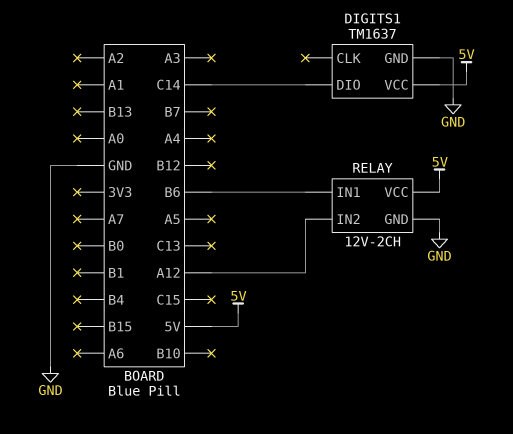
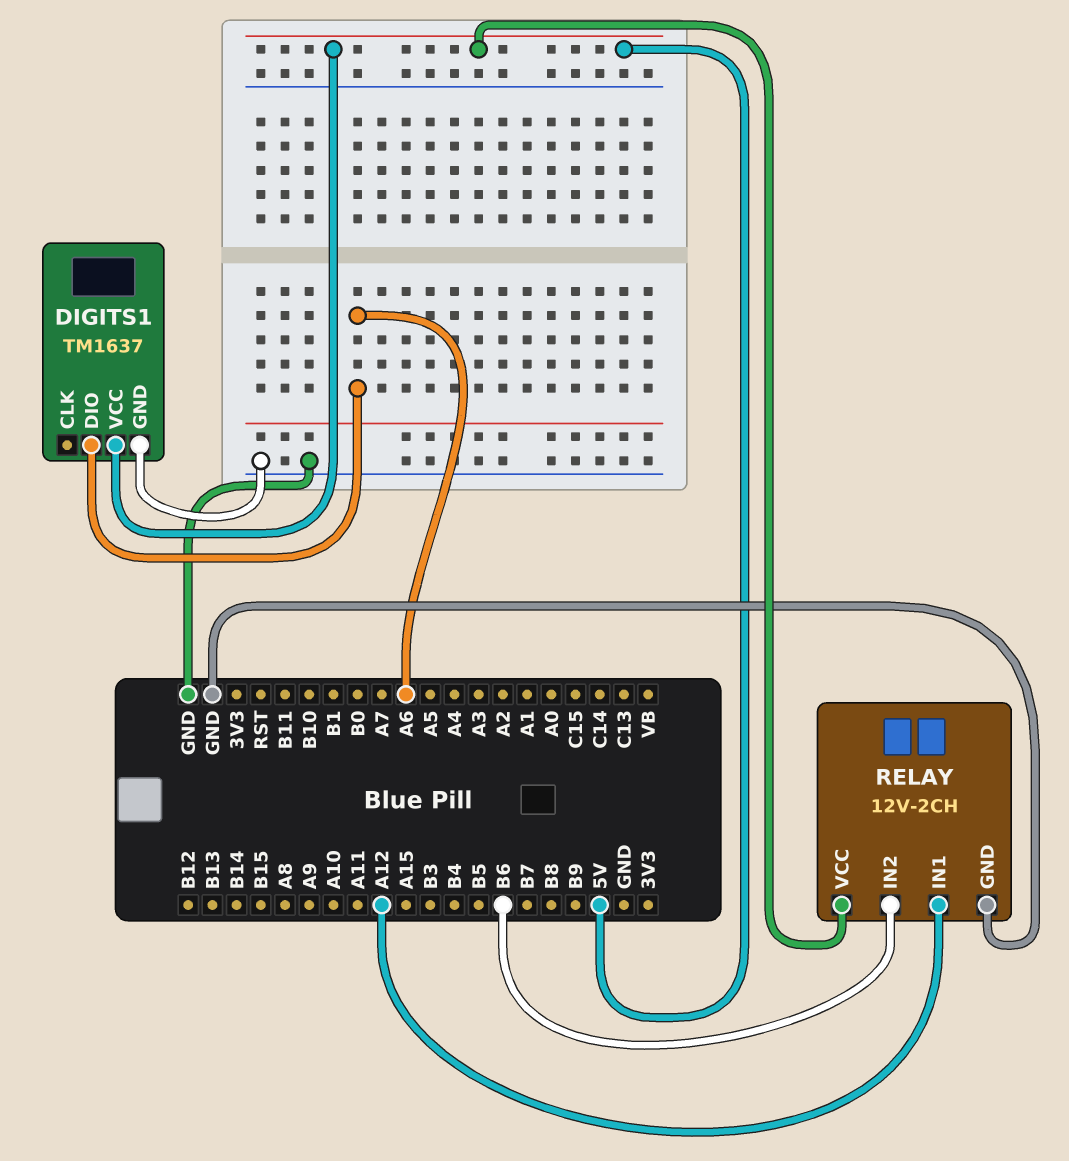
DIGITS1 pin DIO: C14 -> A6
RELAY pin IN1: B6 -> A12
RELAY pin IN2: A12 -> B6

